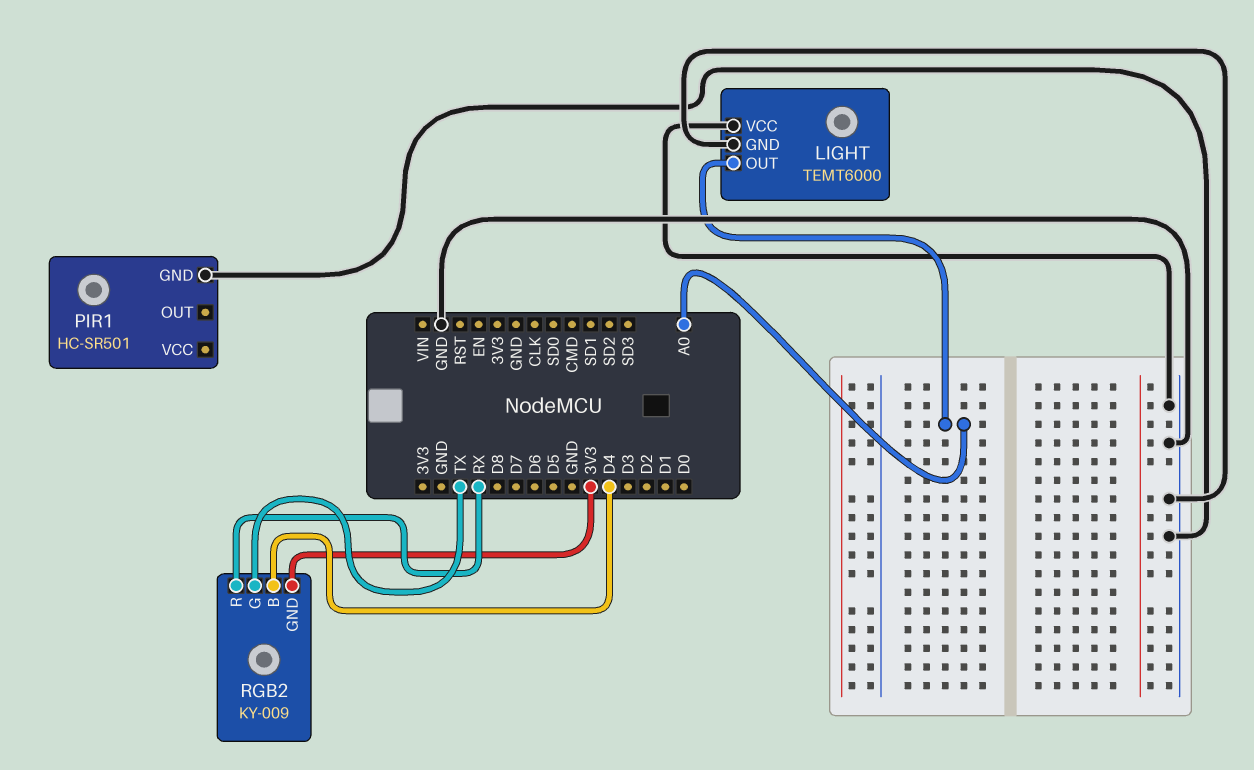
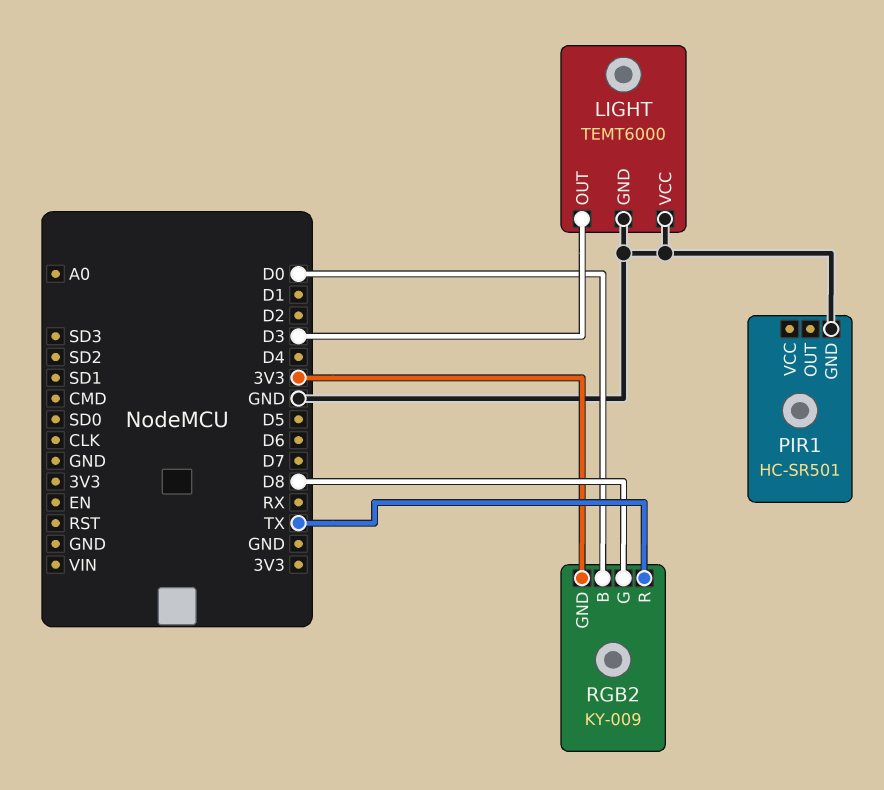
LIGHT pin OUT: A0 -> D3
RGB2 pin B: D4 -> D0
RGB2 pin G: TX -> D8
RGB2 pin R: RX -> TX

